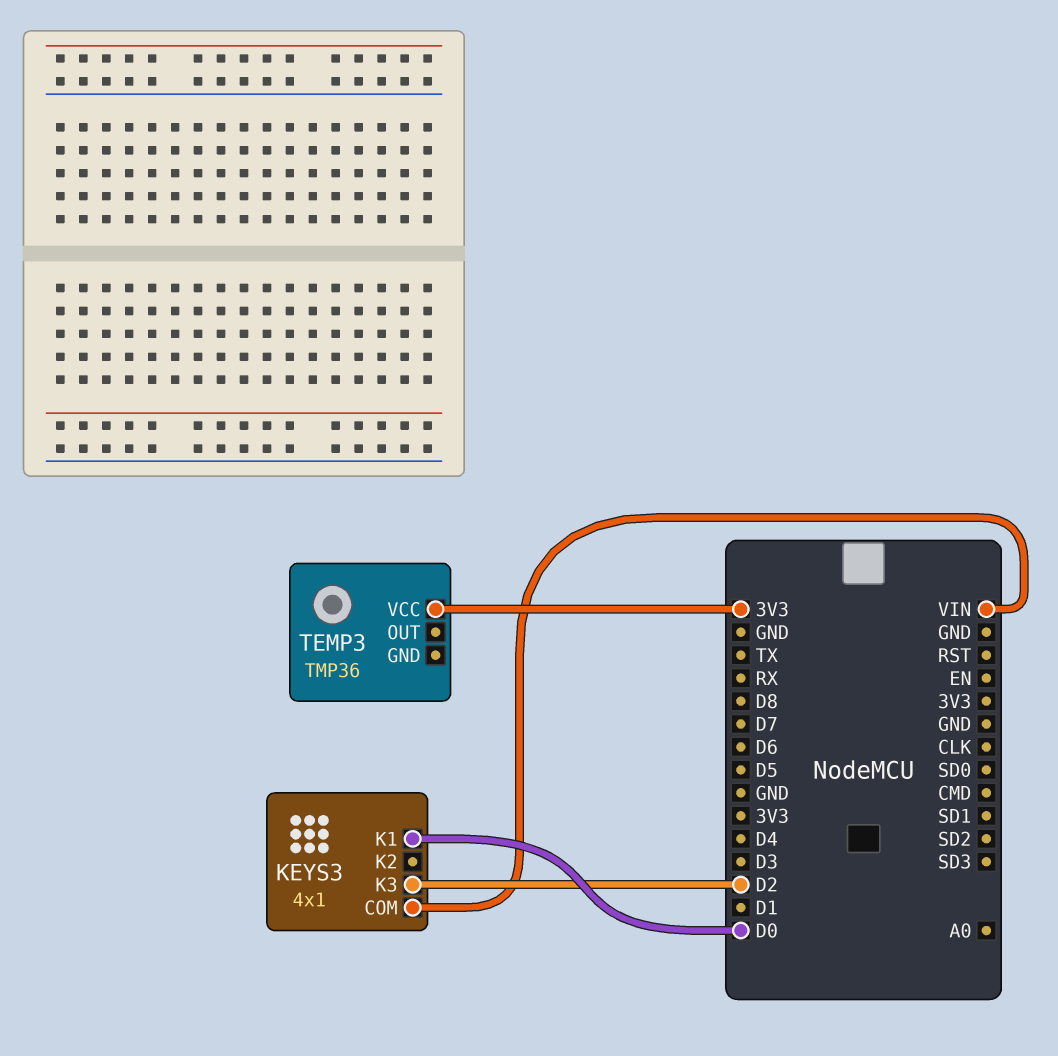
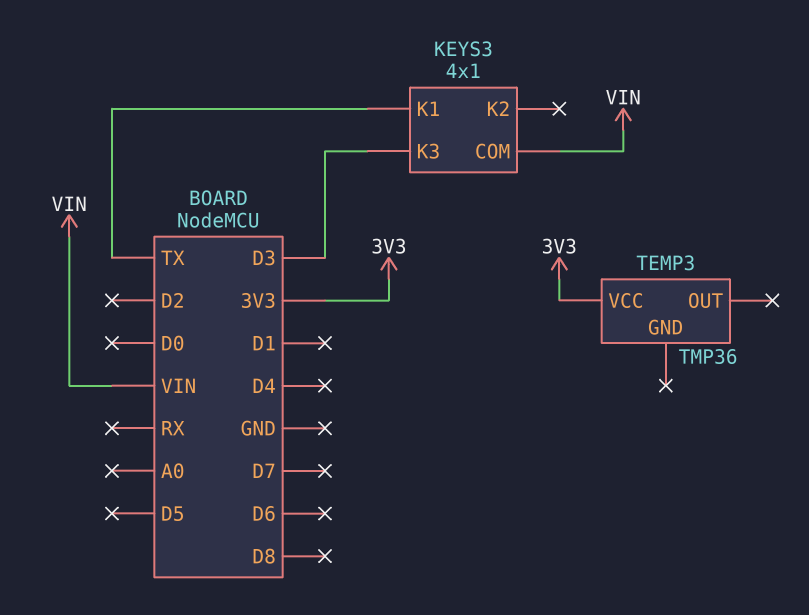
KEYS3 pin K1: D0 -> TX
KEYS3 pin K3: D2 -> D3

